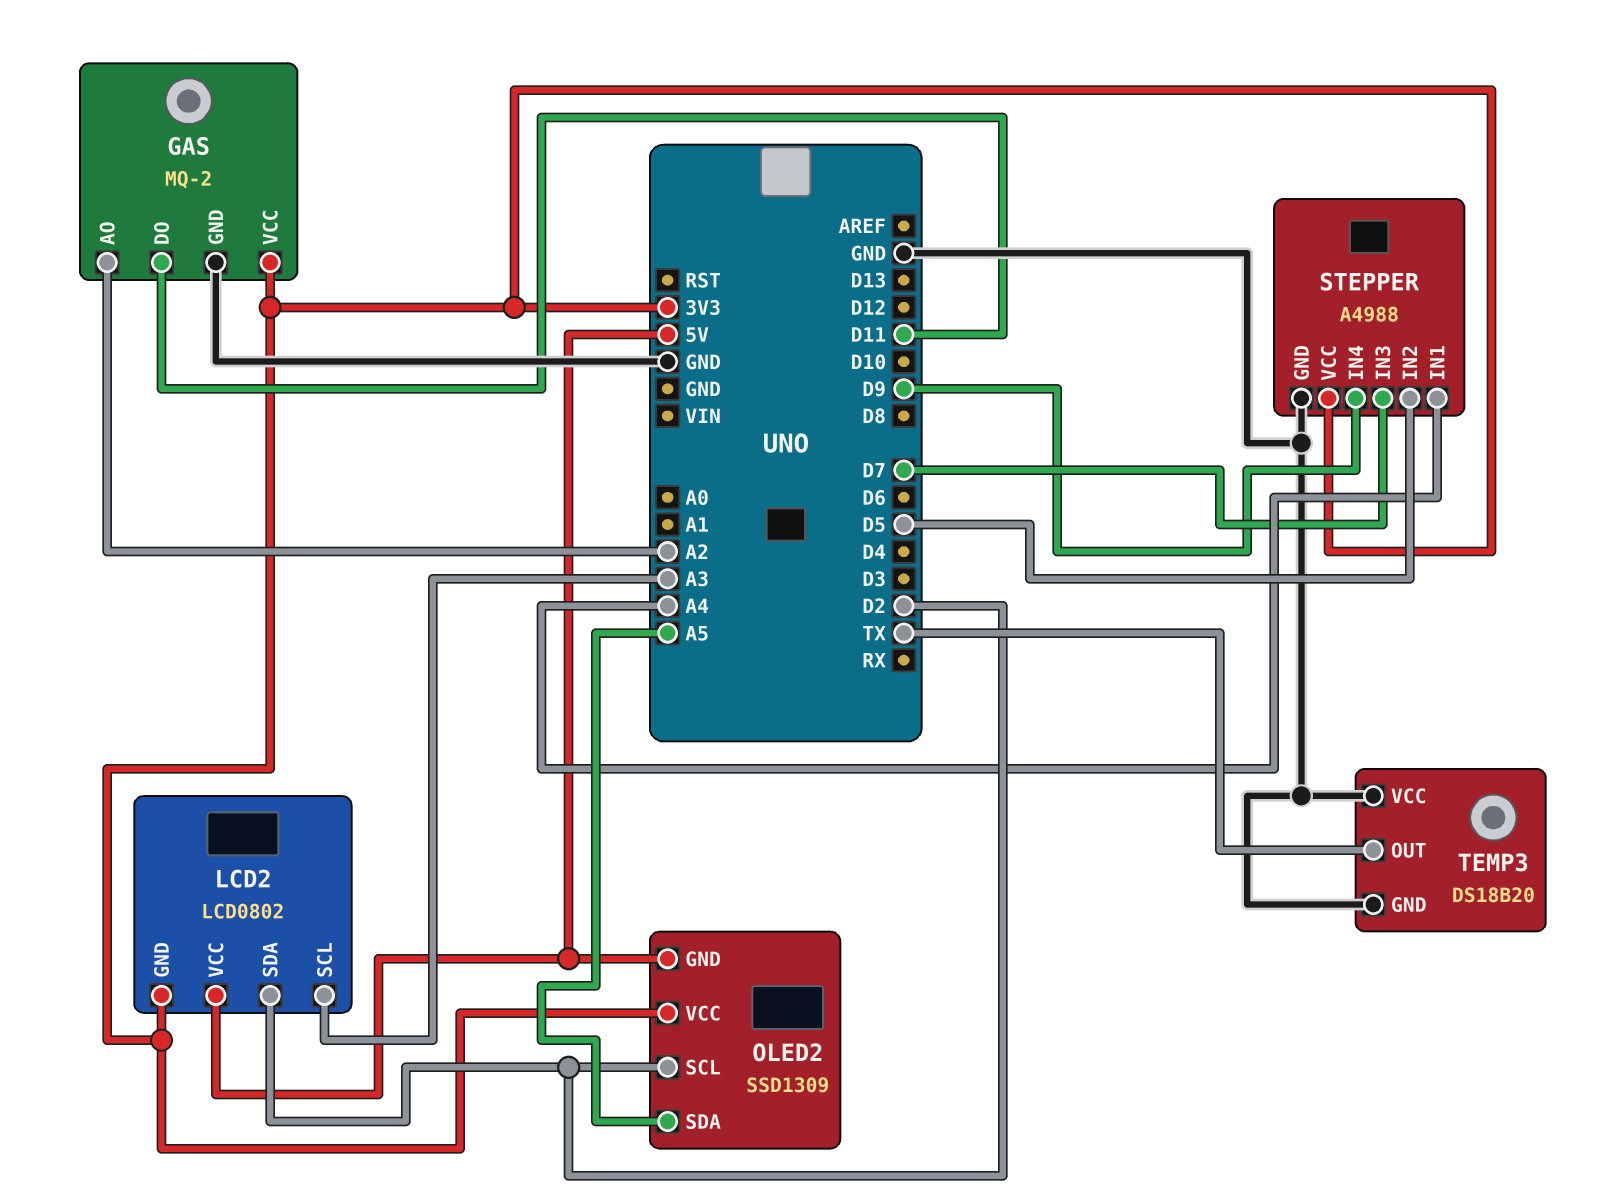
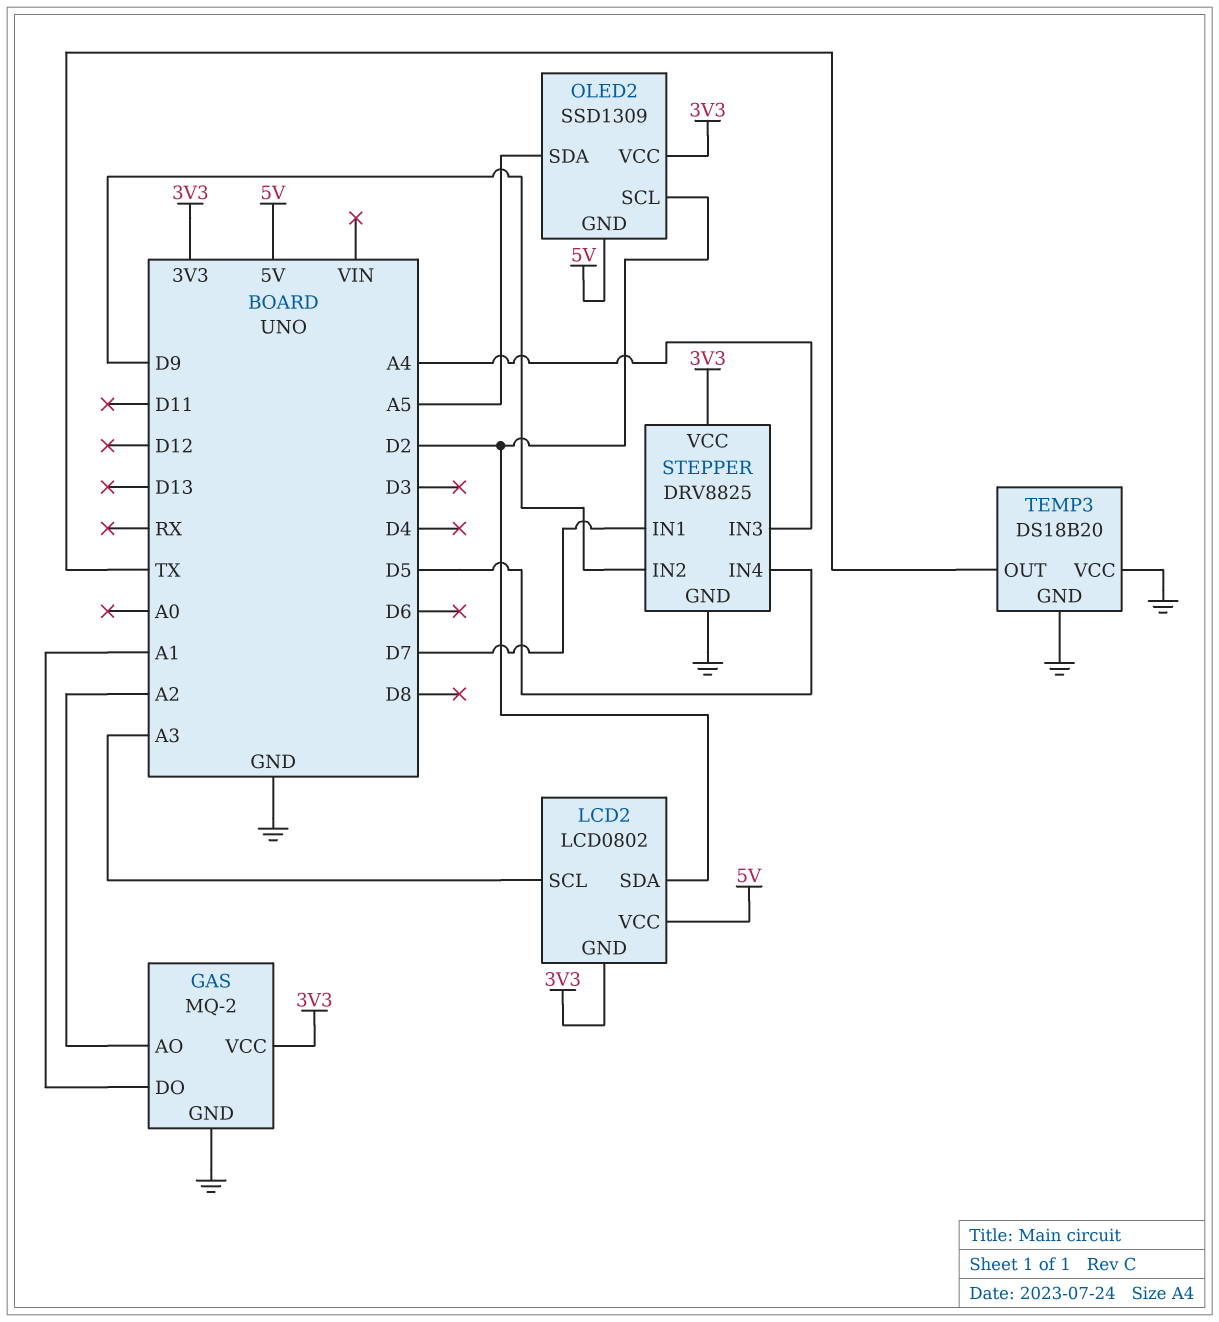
GAS pin DO: D11 -> A1
STEPPER: A4988 -> DRV8825
STEPPER pin IN1: A4 -> D7
STEPPER pin IN2: D5 -> D9
STEPPER pin IN3: D7 -> A4
STEPPER pin IN4: D9 -> D5

